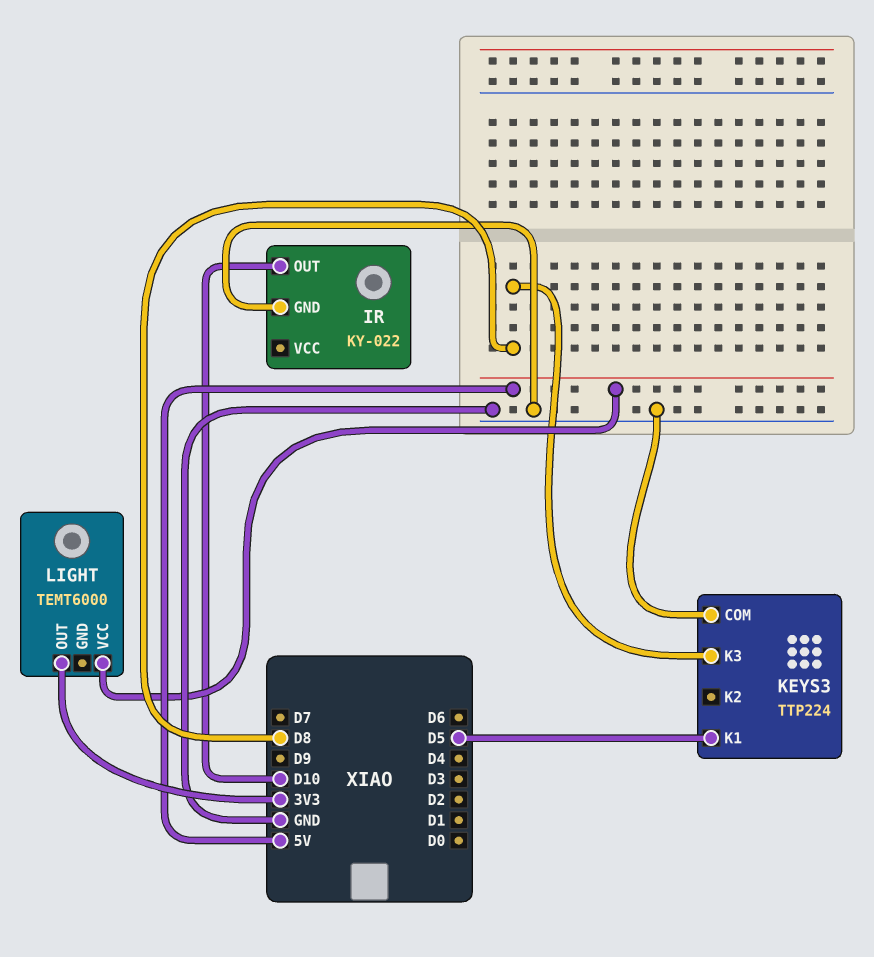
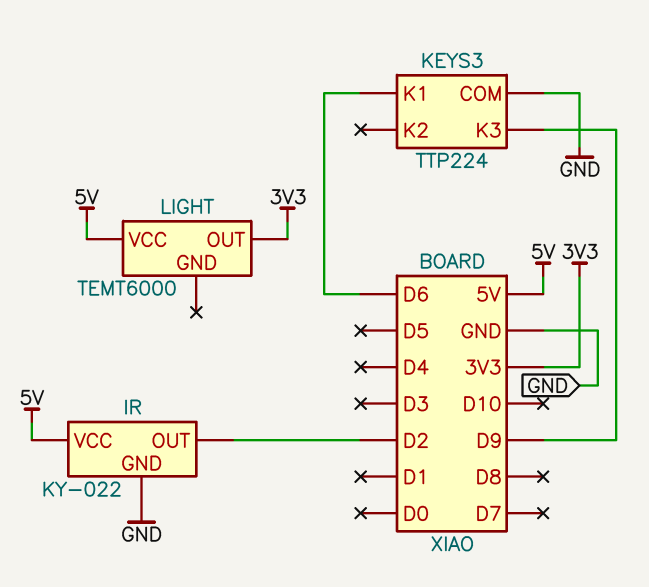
IR pin OUT: D10 -> D2
IR pin VCC: none -> 5V
KEYS3 pin K1: D5 -> D6
KEYS3 pin K3: D8 -> D9

